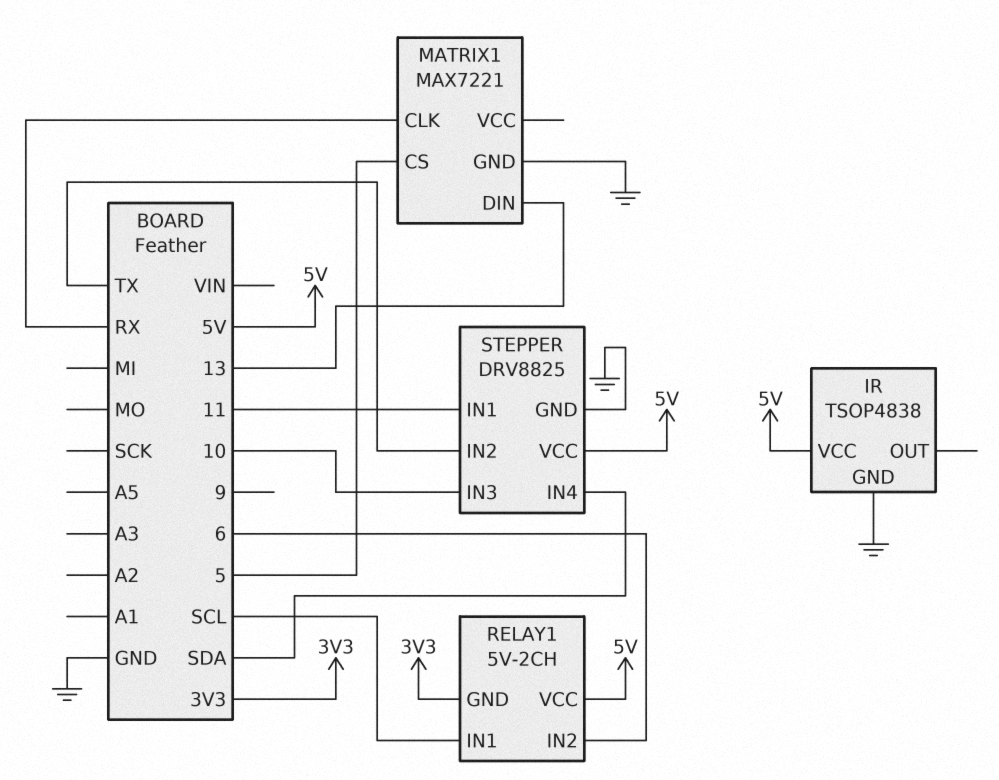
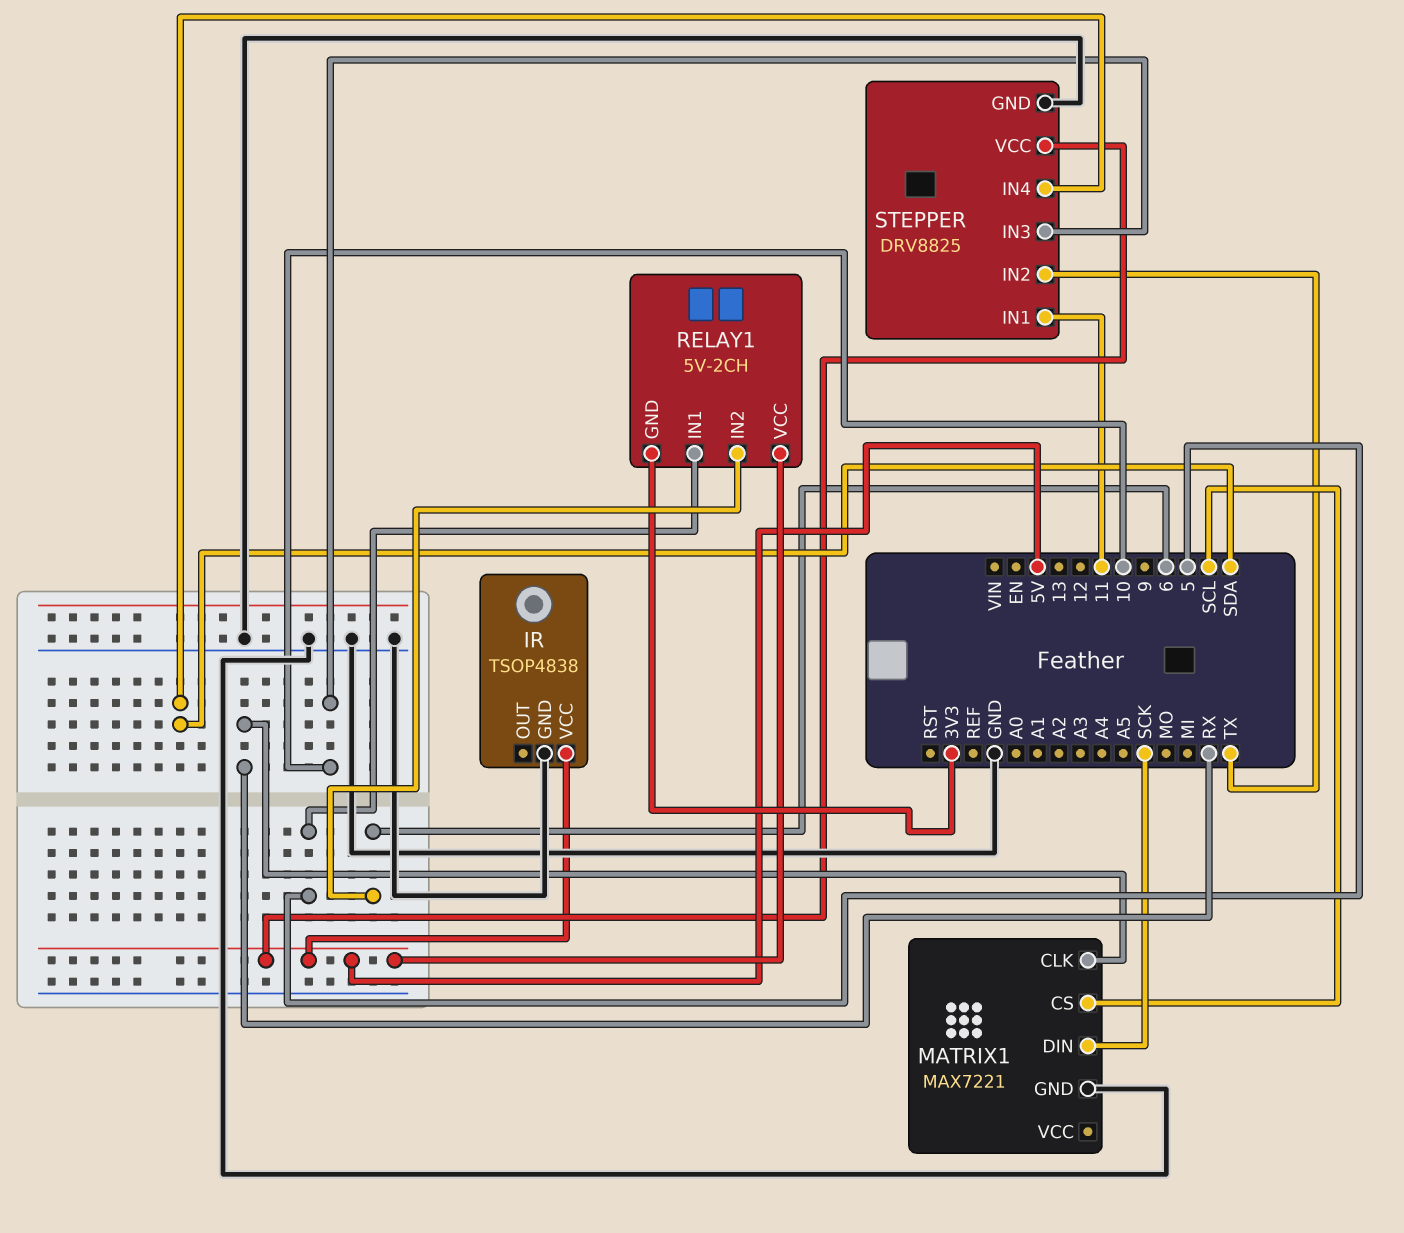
MATRIX1 pin CS: 5 -> SCL
MATRIX1 pin DIN: 13 -> SCK
RELAY1 pin IN1: SCL -> 5

